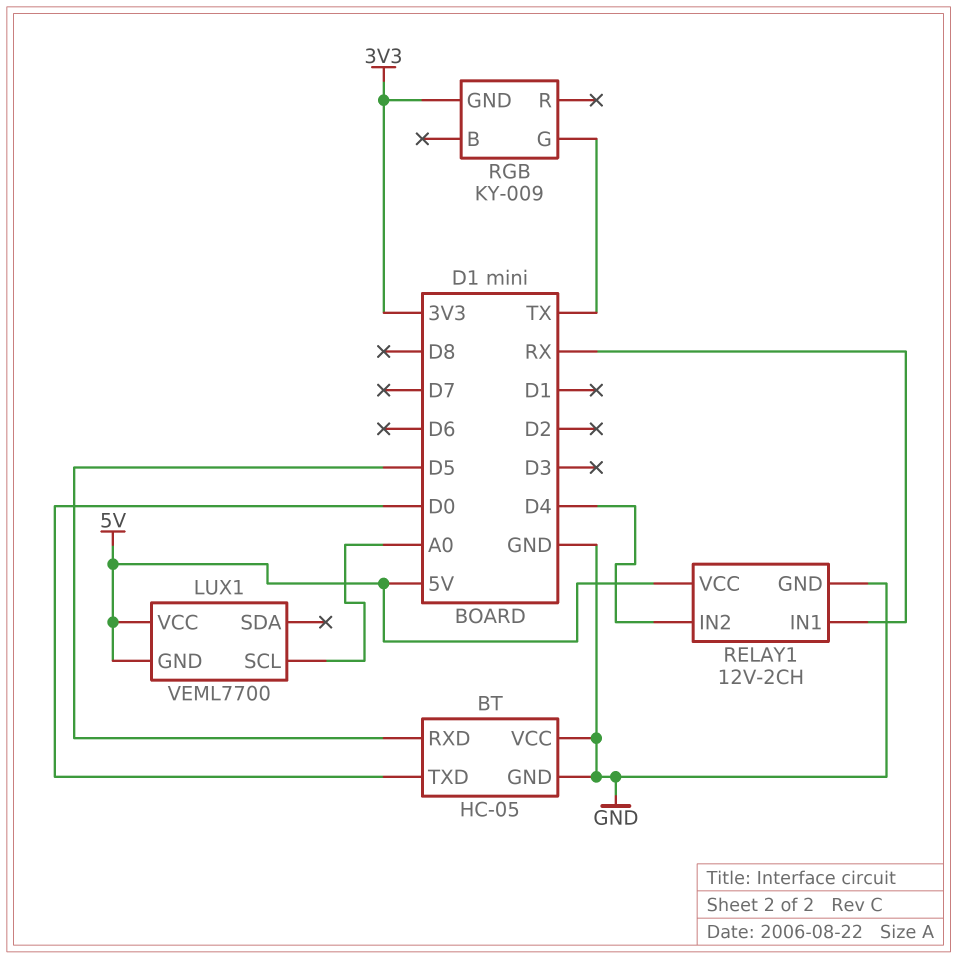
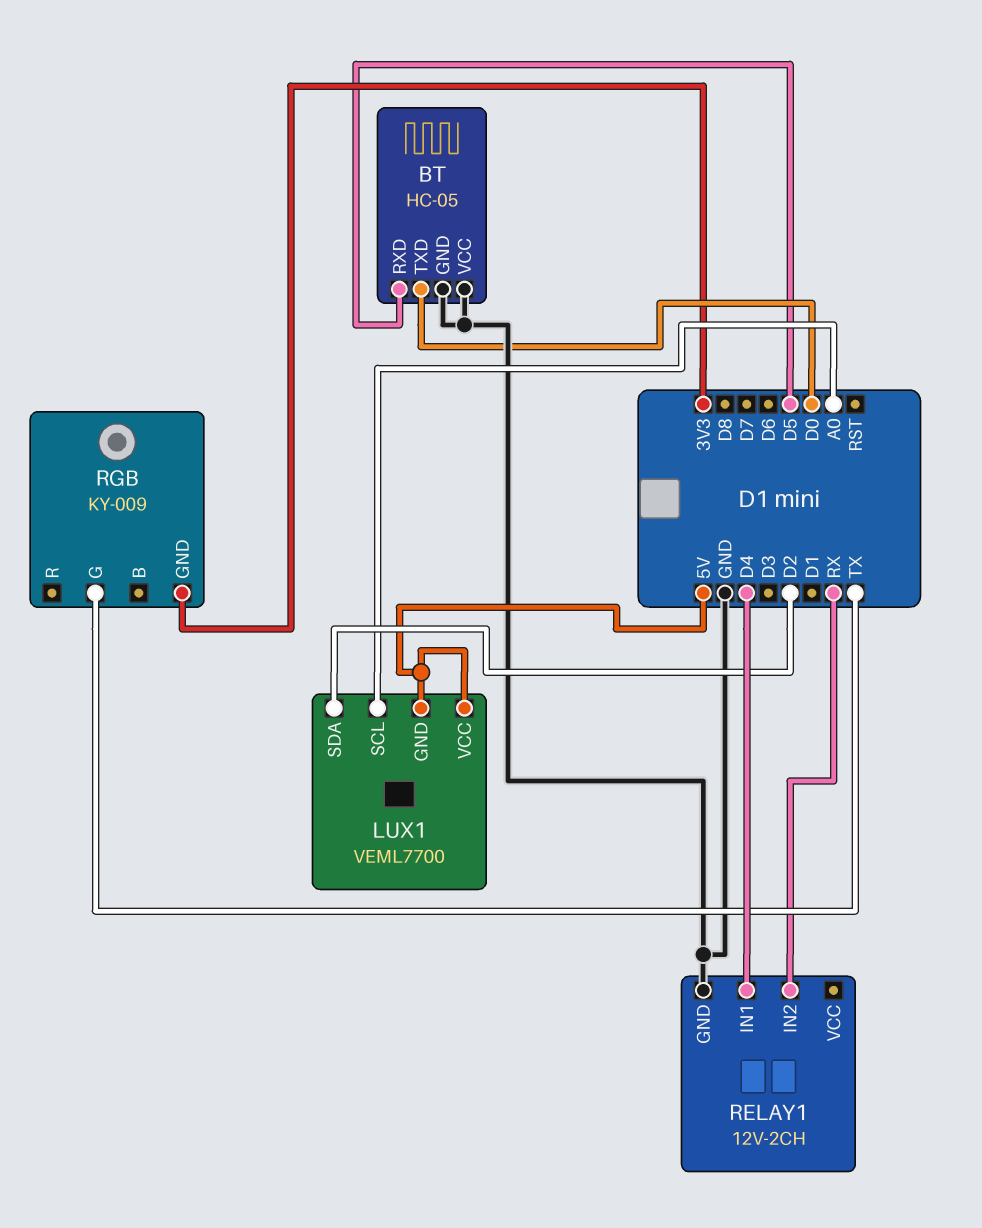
LUX1 pin SDA: none -> D2
RELAY1 pin IN1: RX -> D4
RELAY1 pin IN2: D4 -> RX
RELAY1 pin VCC: 5V -> none

